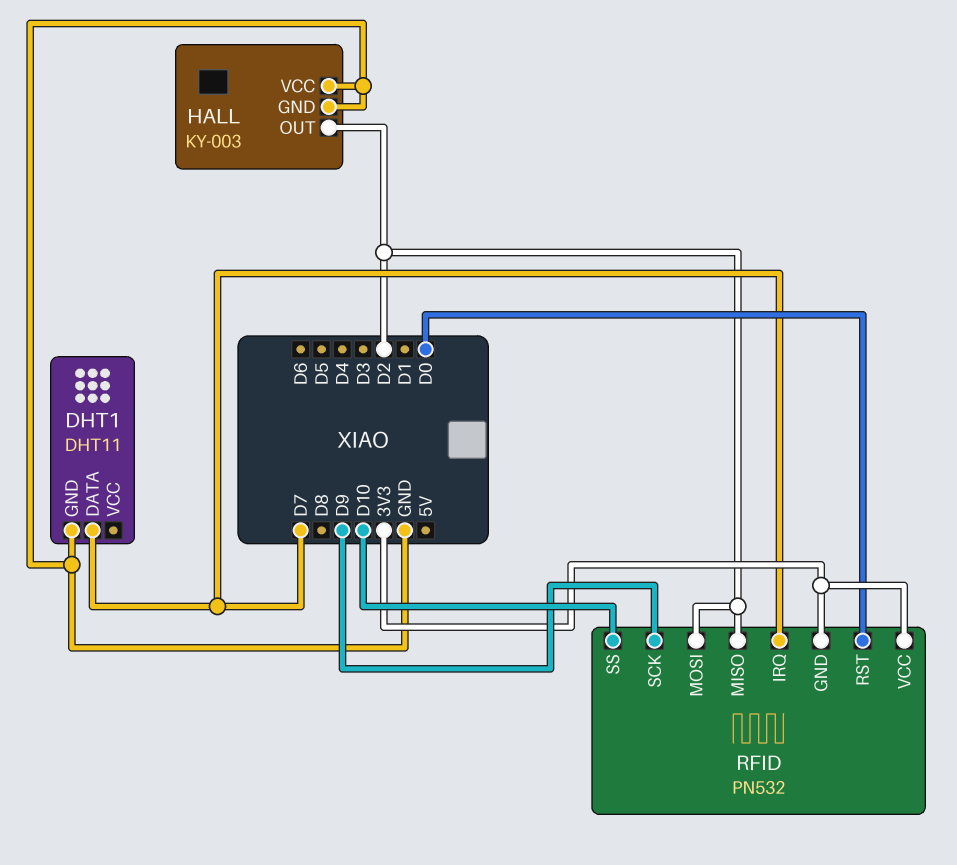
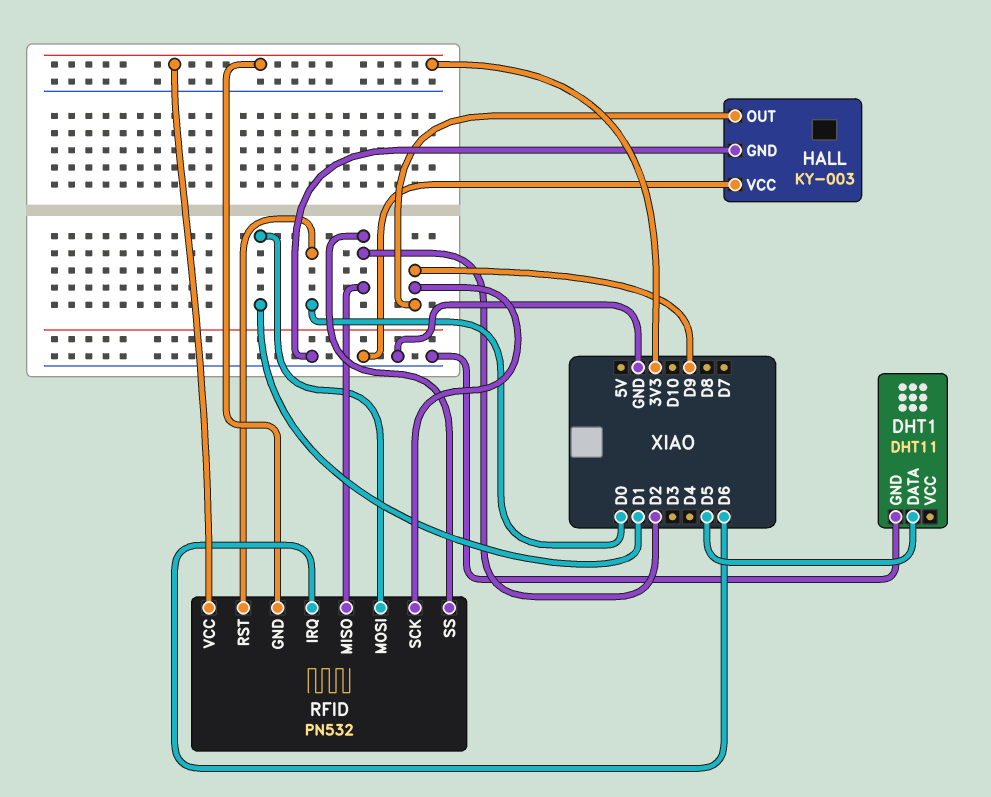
DHT1 pin DATA: D7 -> D5
HALL pin OUT: D2 -> D9
RFID pin IRQ: D7 -> D6
RFID pin MOSI: D2 -> D1
RFID pin SS: D10 -> D2

